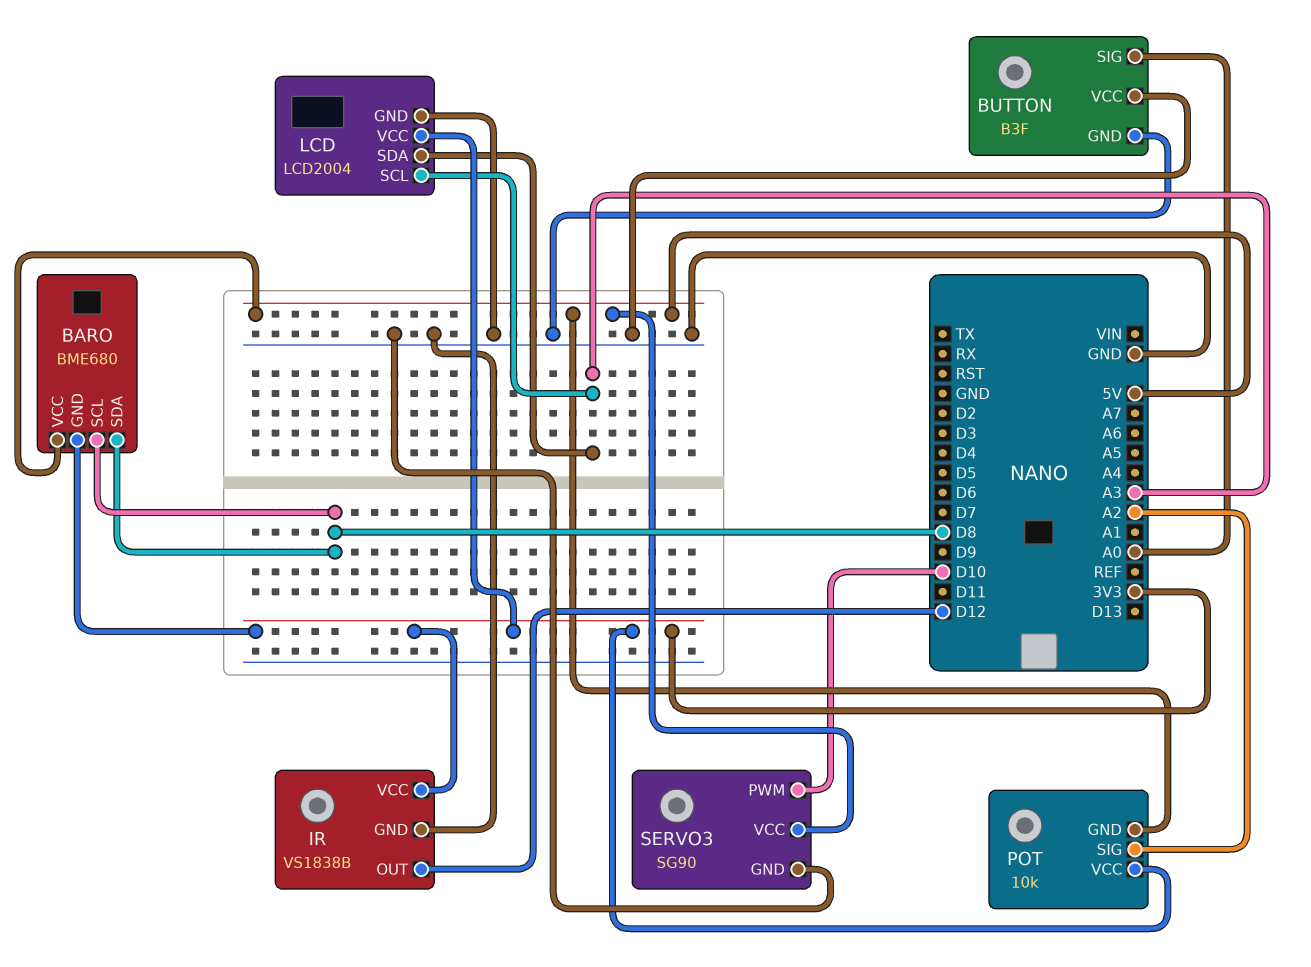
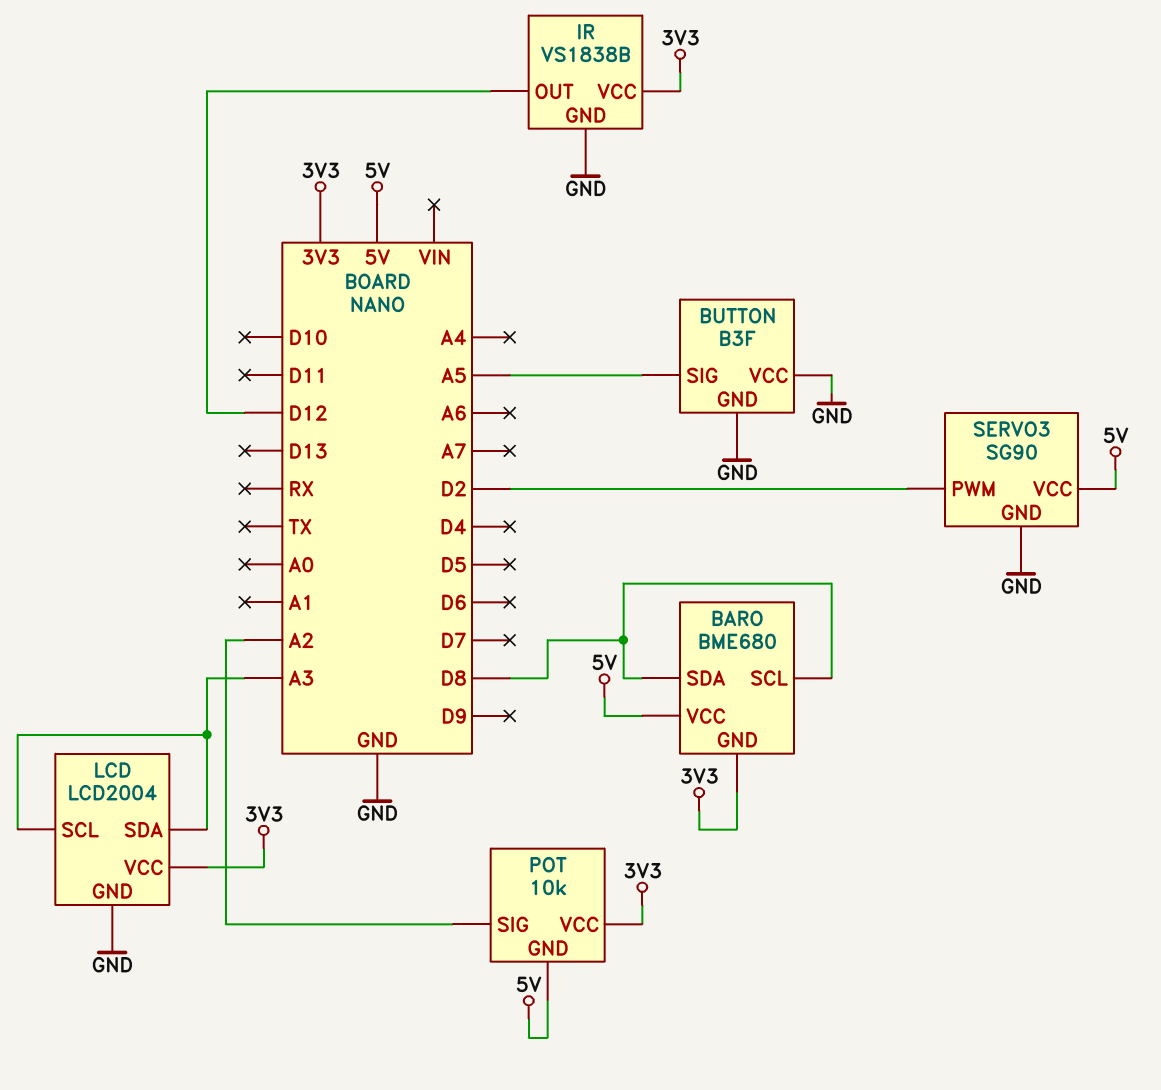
BUTTON pin SIG: A0 -> A5
SERVO3 pin PWM: D10 -> D2

